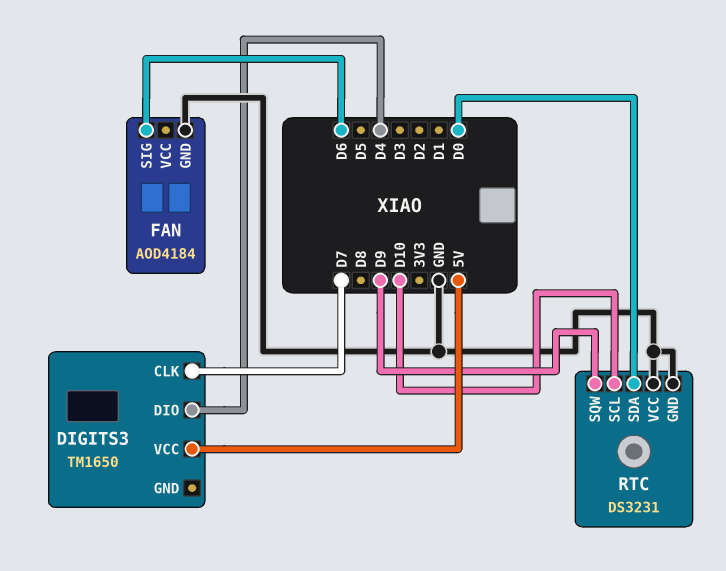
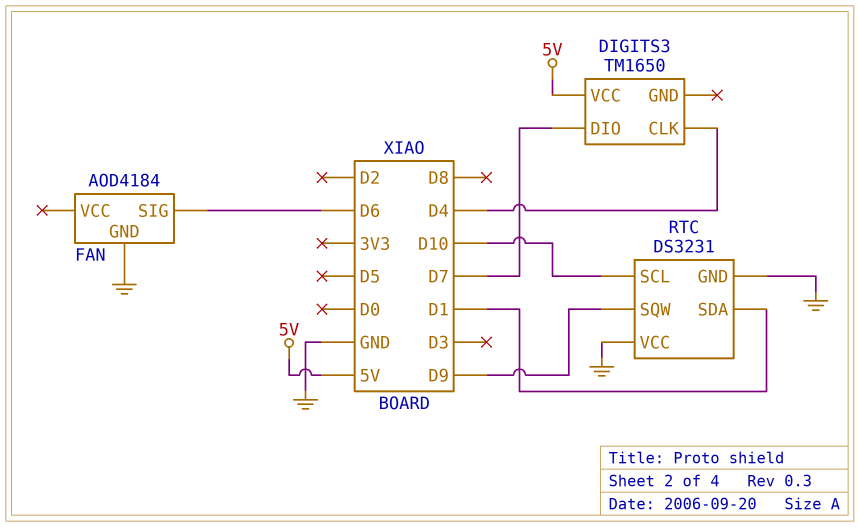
DIGITS3 pin CLK: D7 -> D4
DIGITS3 pin DIO: D4 -> D7
RTC pin SDA: D0 -> D1

